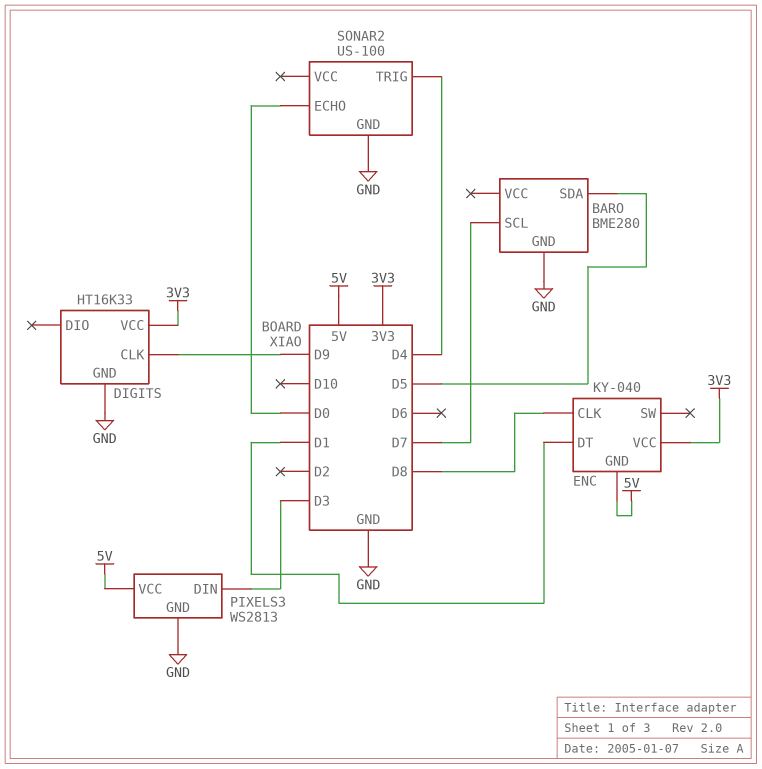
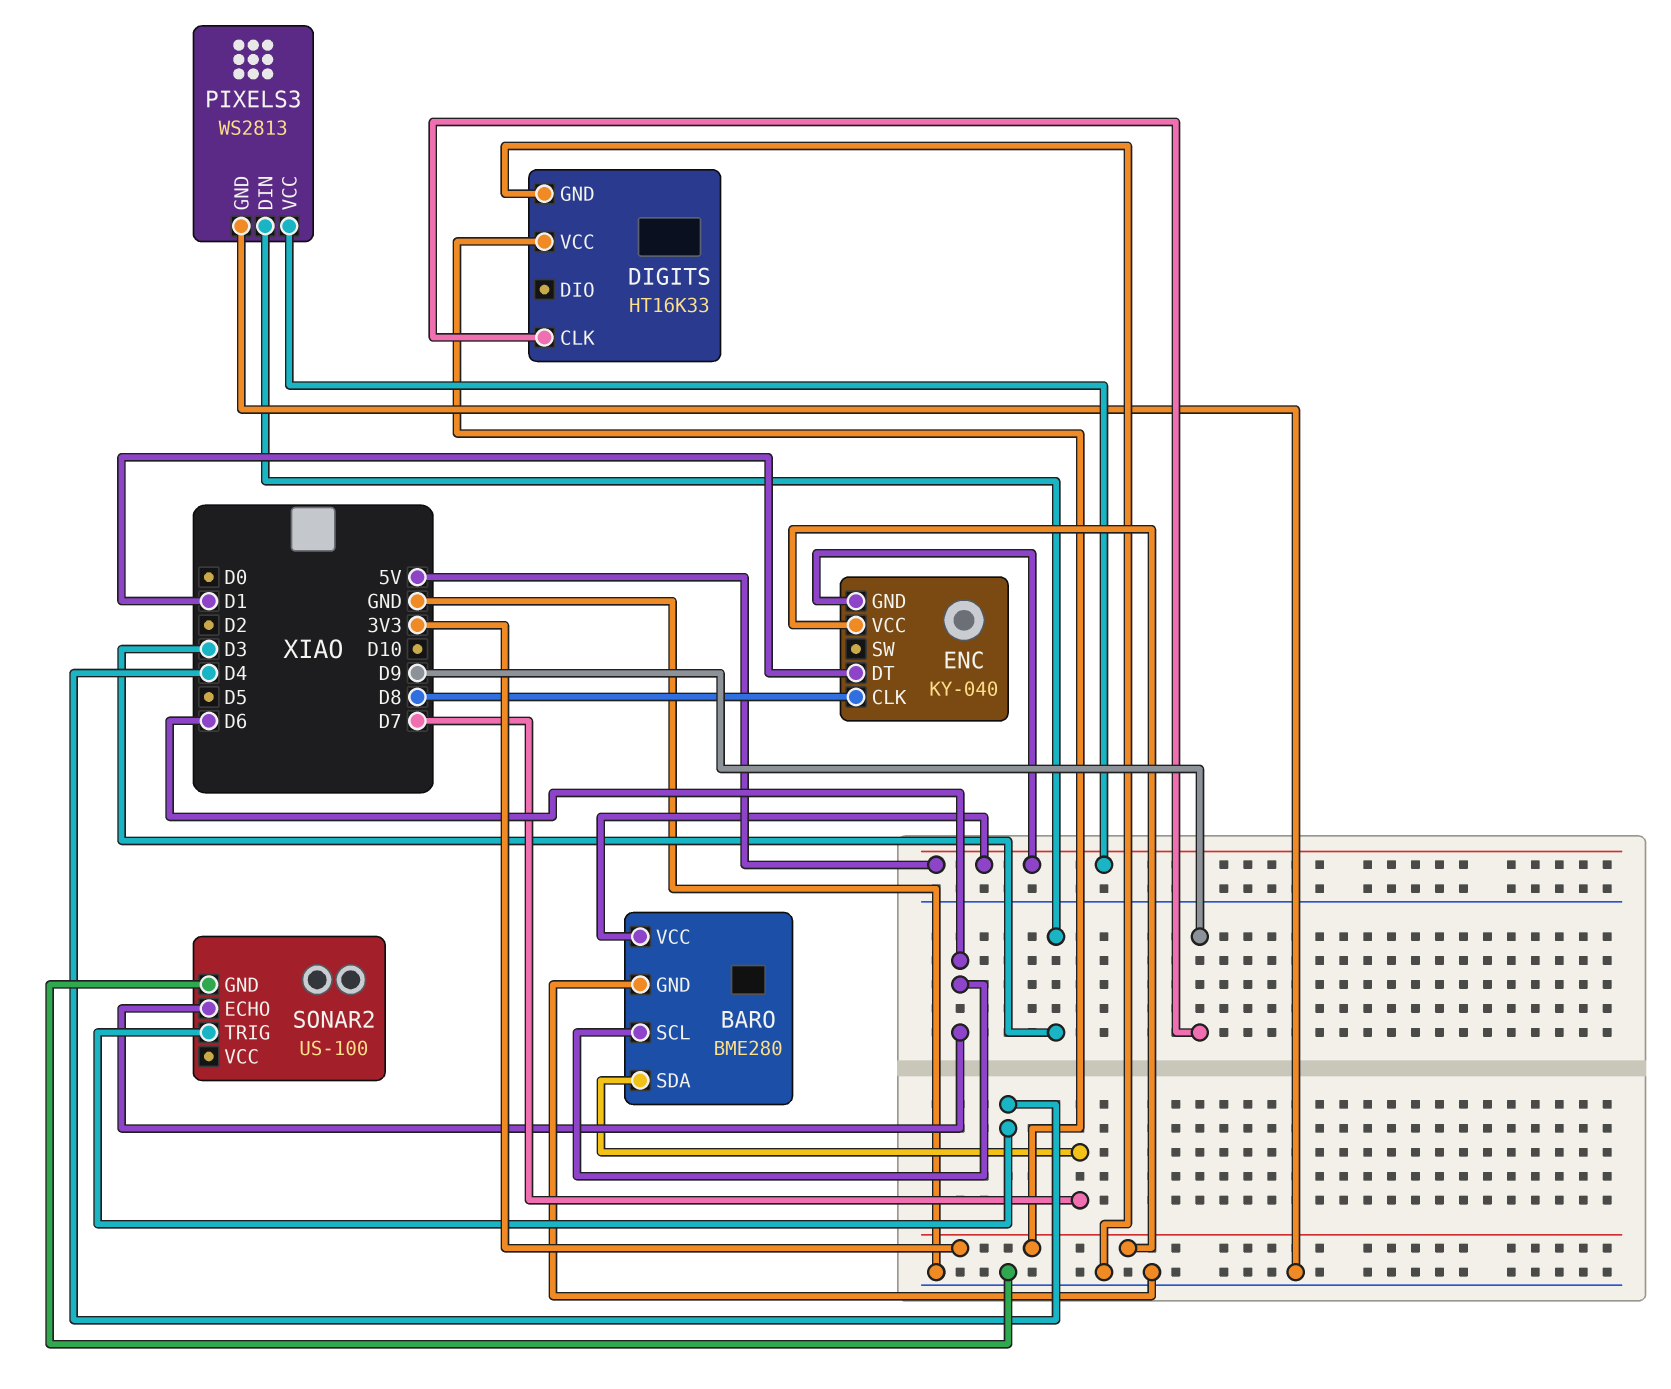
BARO pin SCL: D7 -> D6
BARO pin SDA: D5 -> D7
BARO pin VCC: none -> 5V
SONAR2 pin ECHO: D0 -> D6

